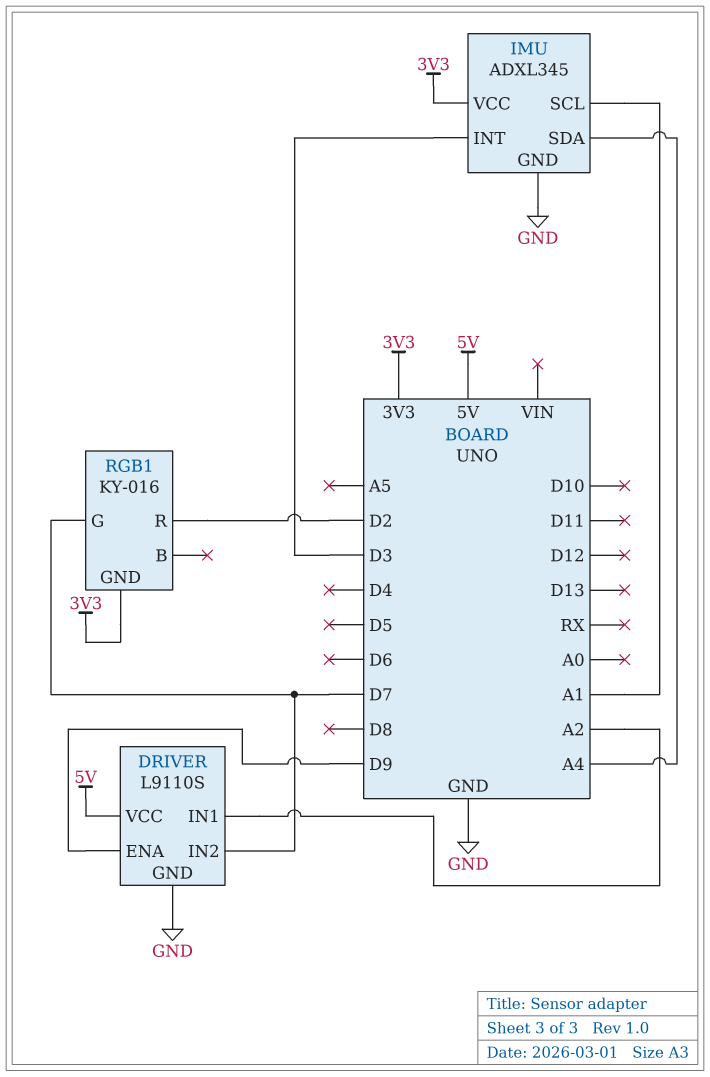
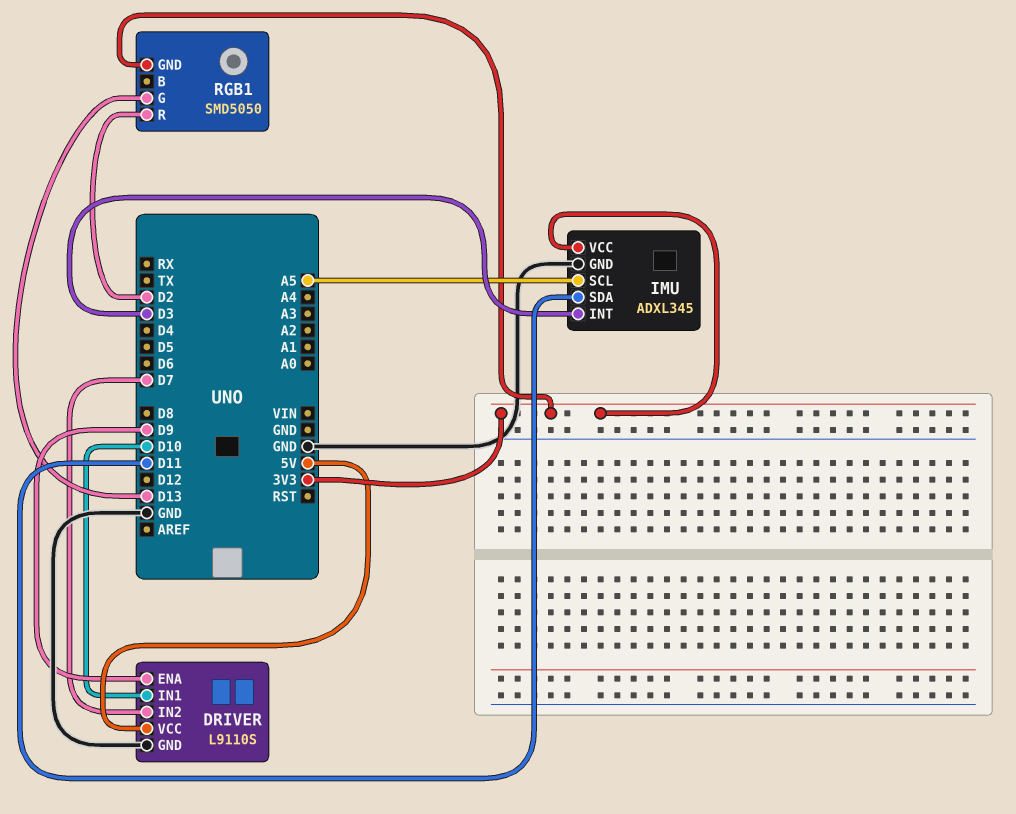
DRIVER pin IN1: A2 -> D10
IMU pin SCL: A1 -> A5
IMU pin SDA: A4 -> D11
RGB1: KY-016 -> SMD5050
RGB1 pin G: D7 -> D13

